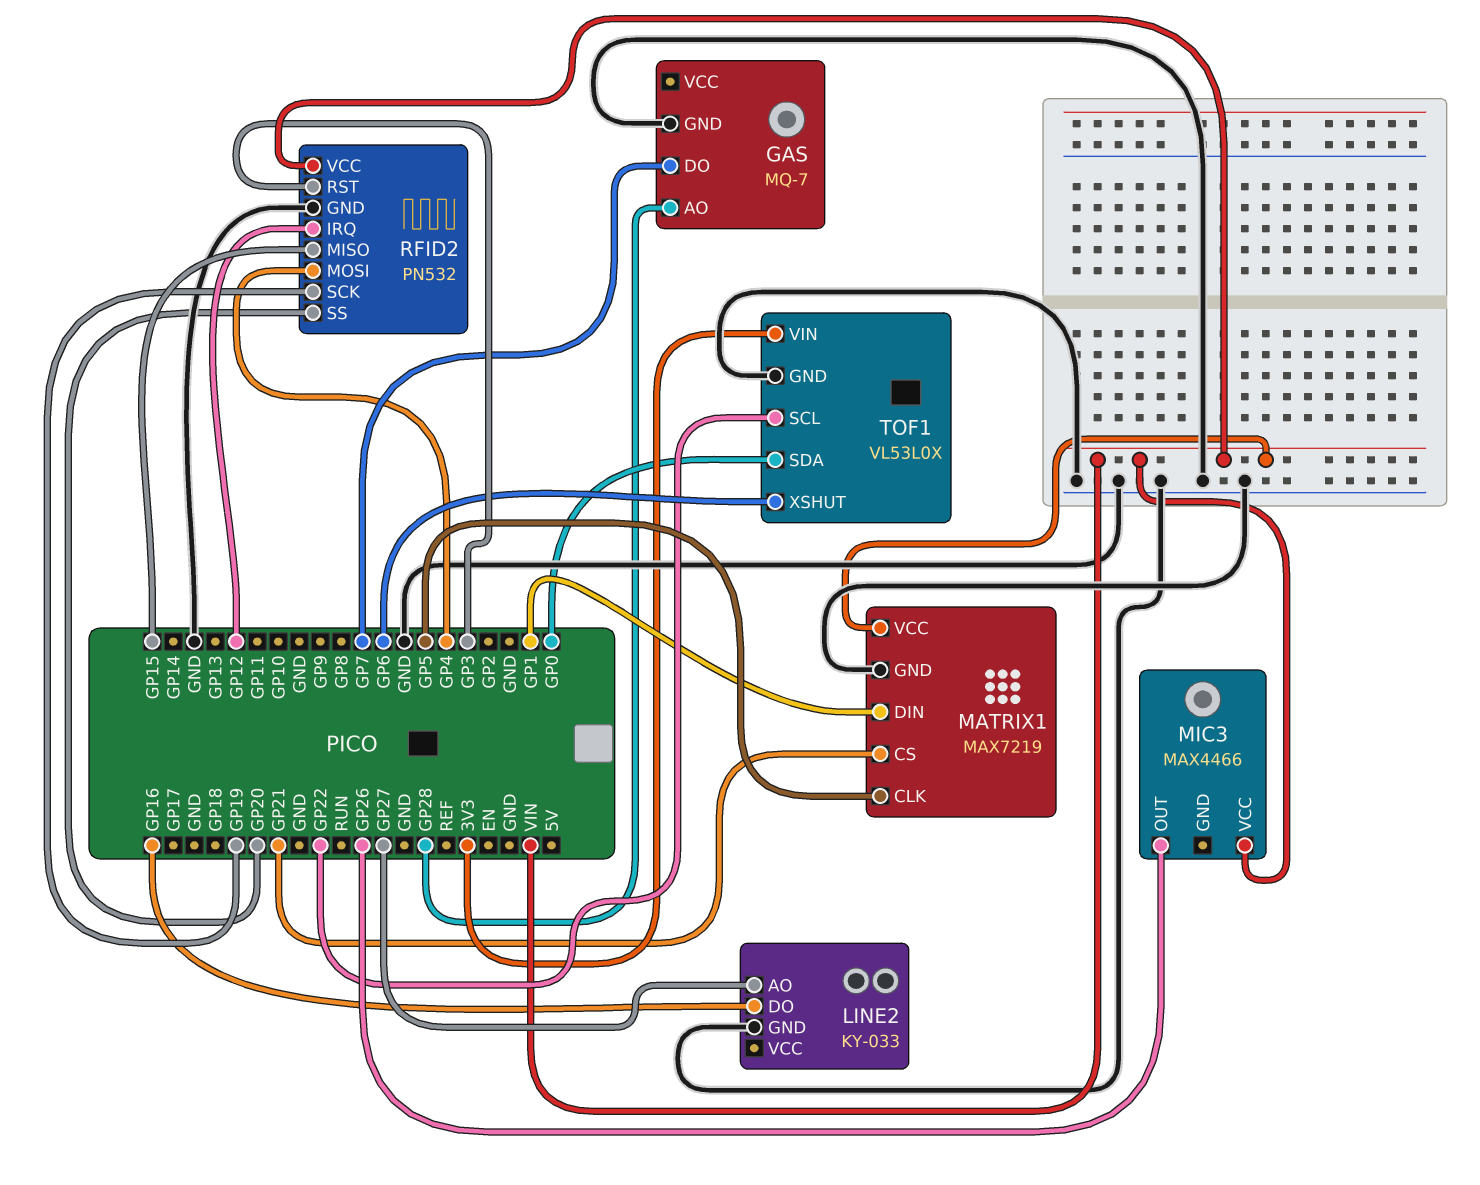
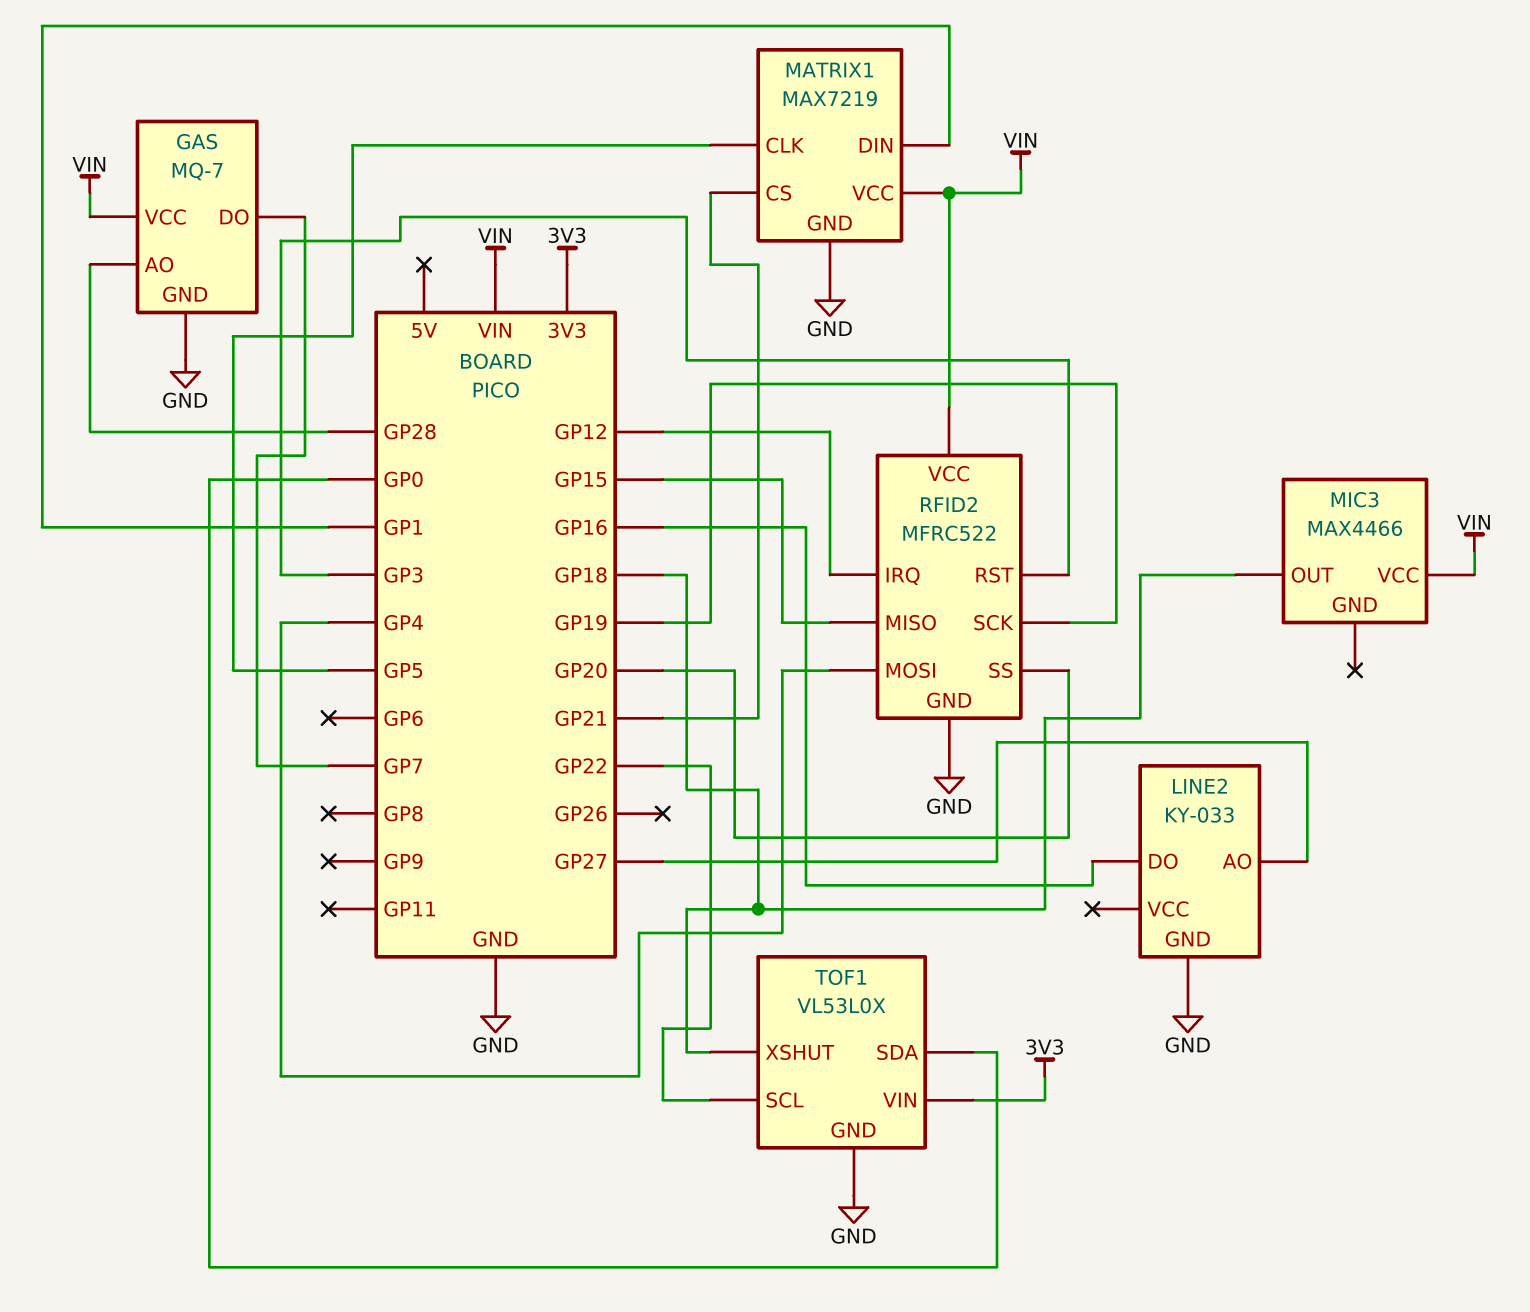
GAS pin VCC: none -> VIN
MIC3 pin OUT: GP26 -> GP18
RFID2: PN532 -> MFRC522
TOF1 pin XSHUT: GP6 -> GP18

